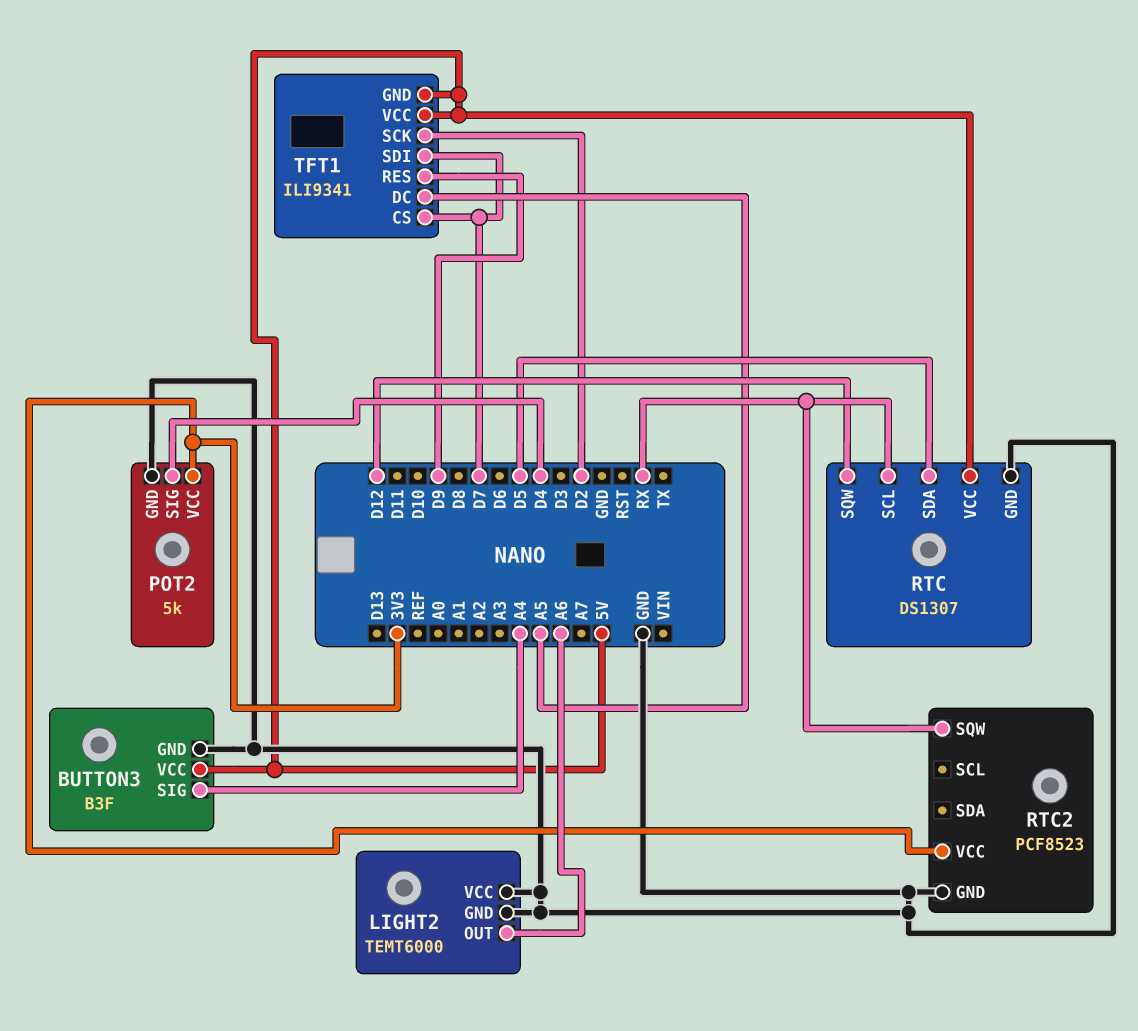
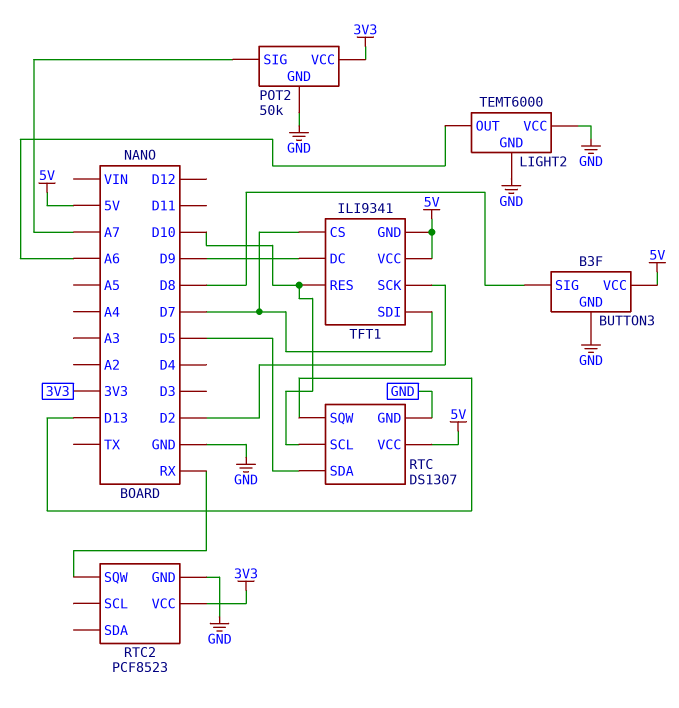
BUTTON3 pin SIG: A4 -> D8
POT2: 5k -> 50k
POT2 pin SIG: D4 -> A7
RTC pin SCL: RX -> D10
RTC pin SQW: D12 -> D13
TFT1 pin DC: A5 -> D9
TFT1 pin RES: D9 -> D10

